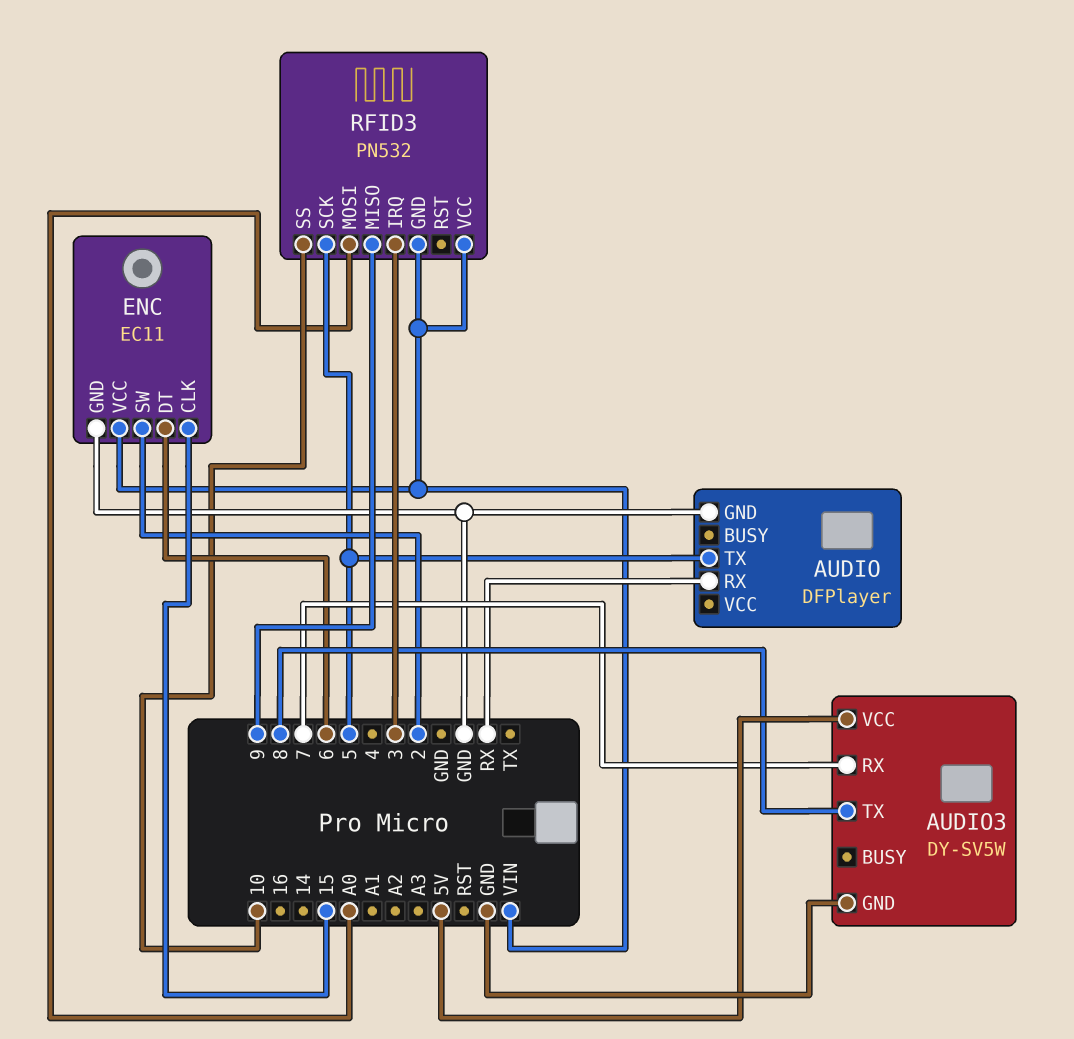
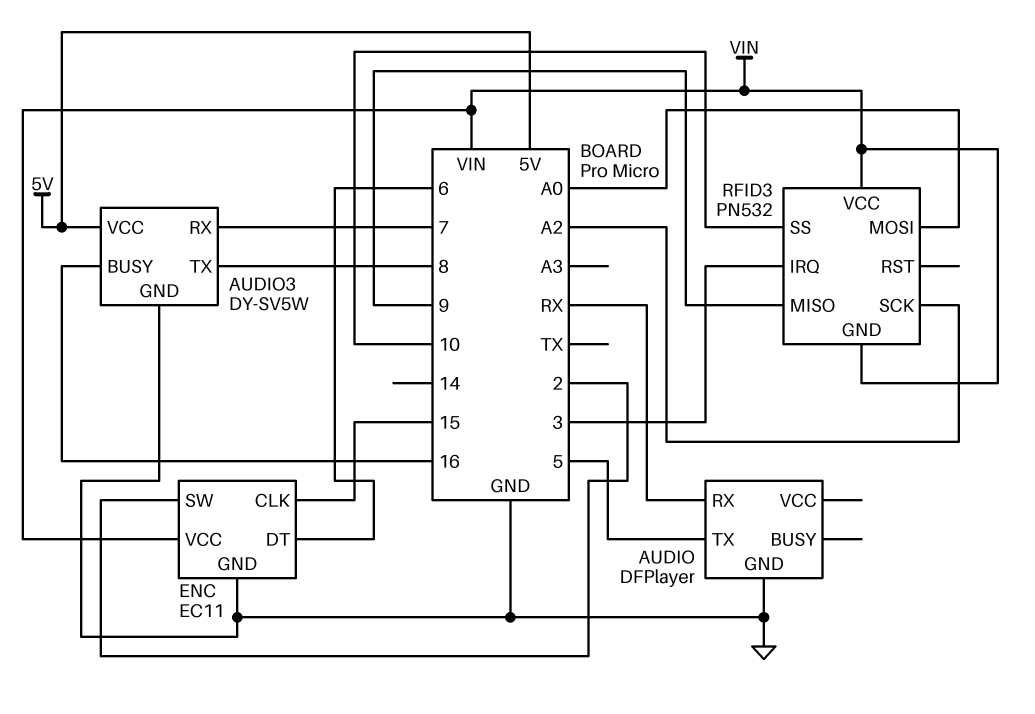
AUDIO3 pin BUSY: none -> 16
RFID3 pin SCK: 5 -> A2

